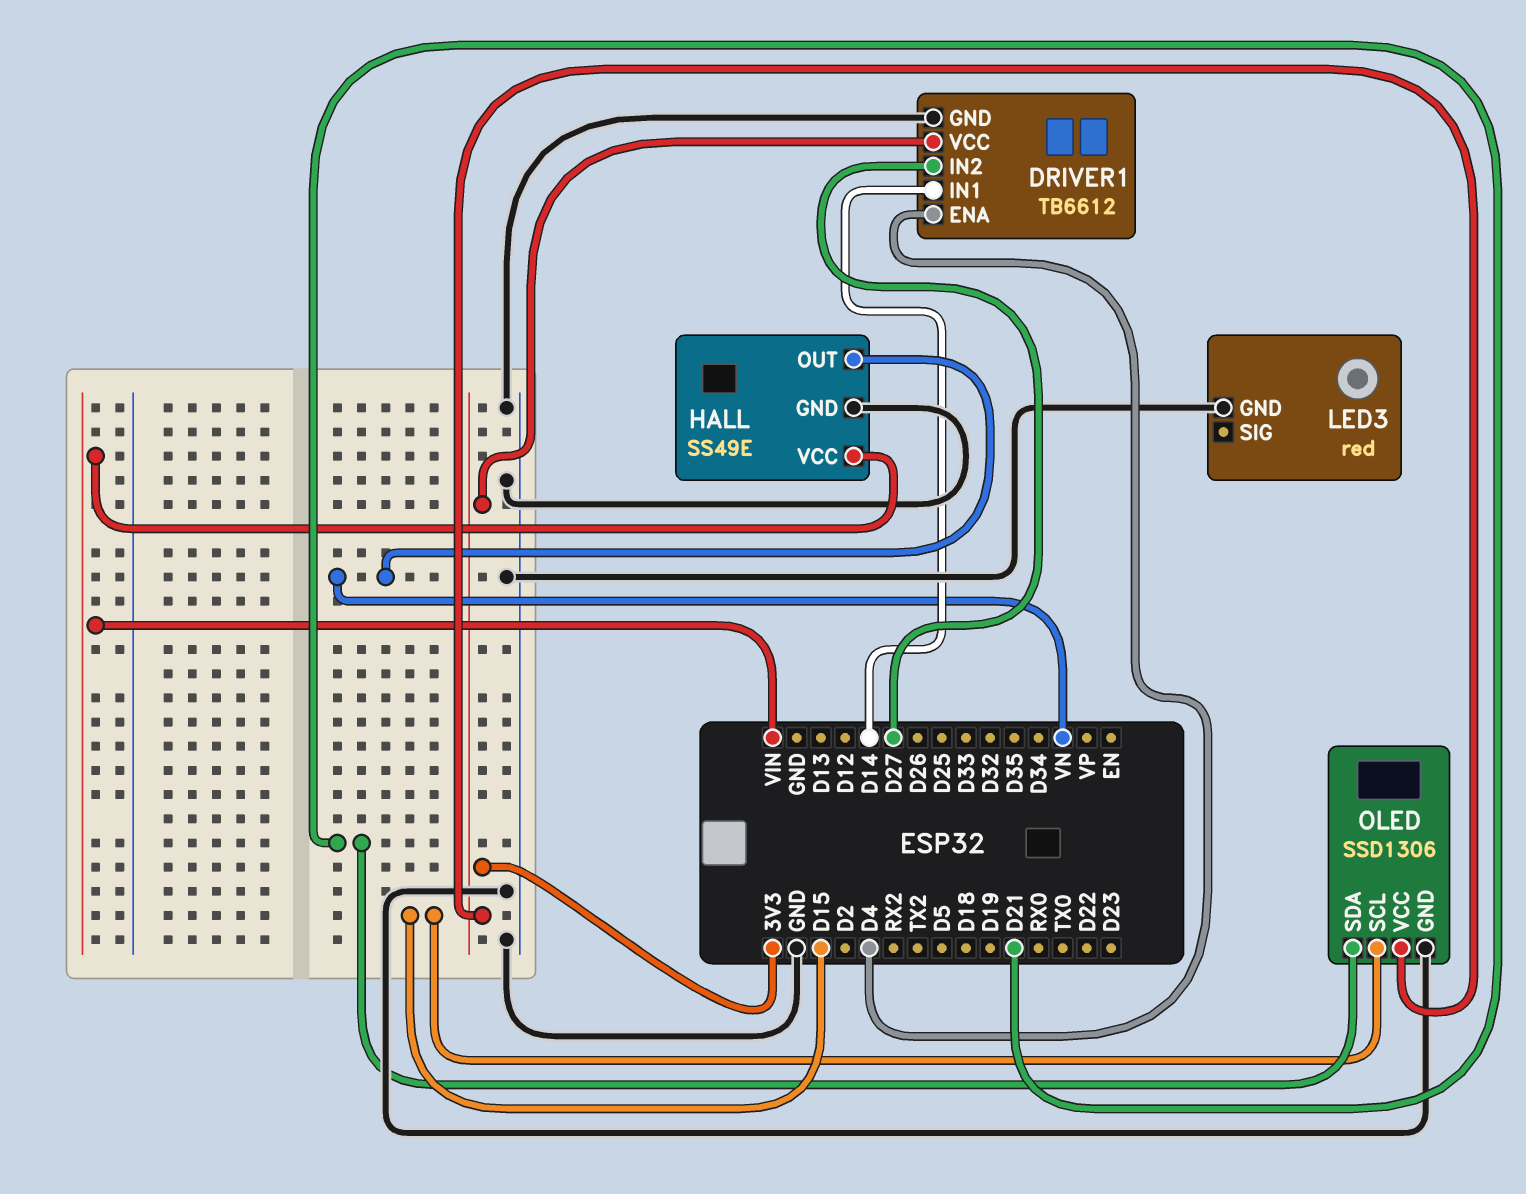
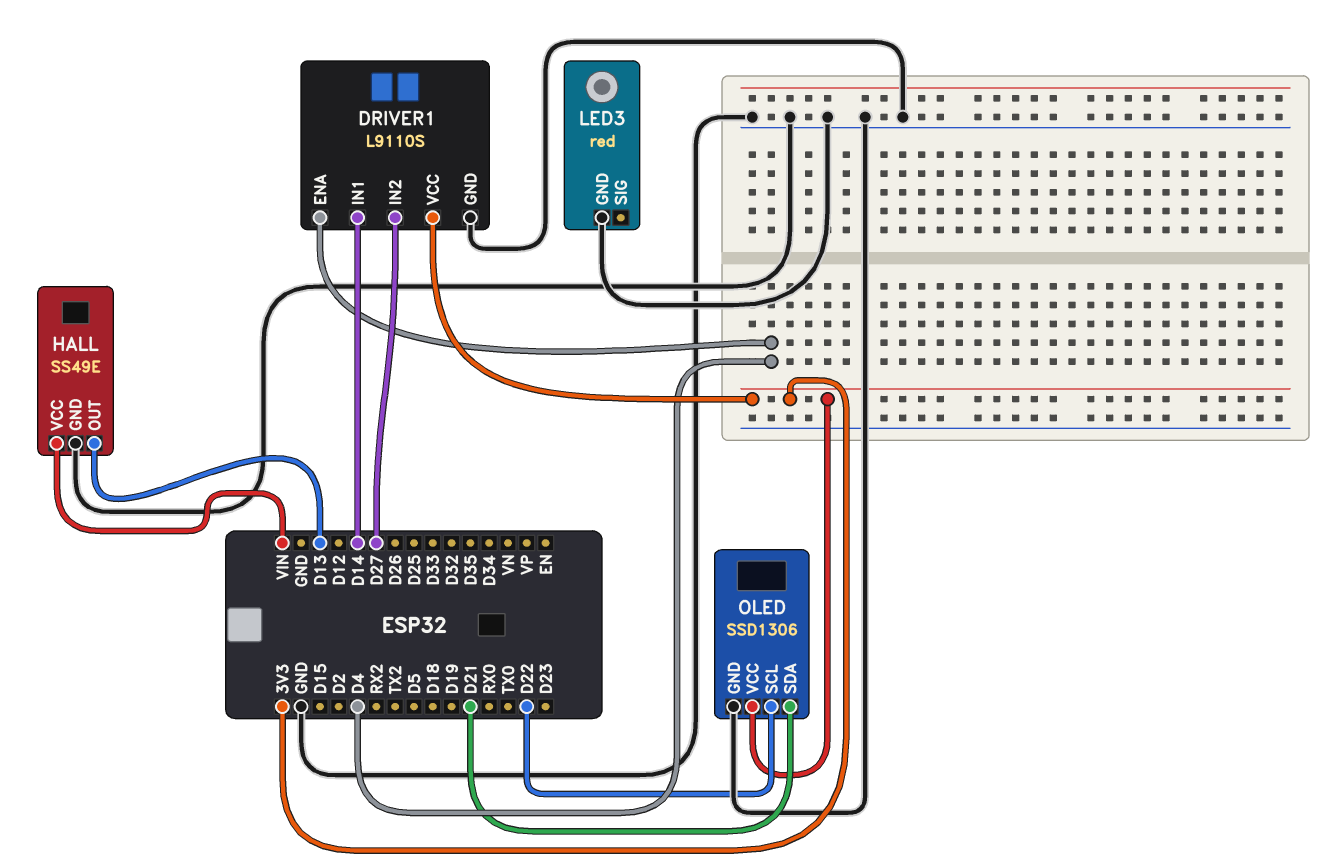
DRIVER1: TB6612 -> L9110S
HALL pin OUT: VN -> D13
OLED pin SCL: D15 -> D22

